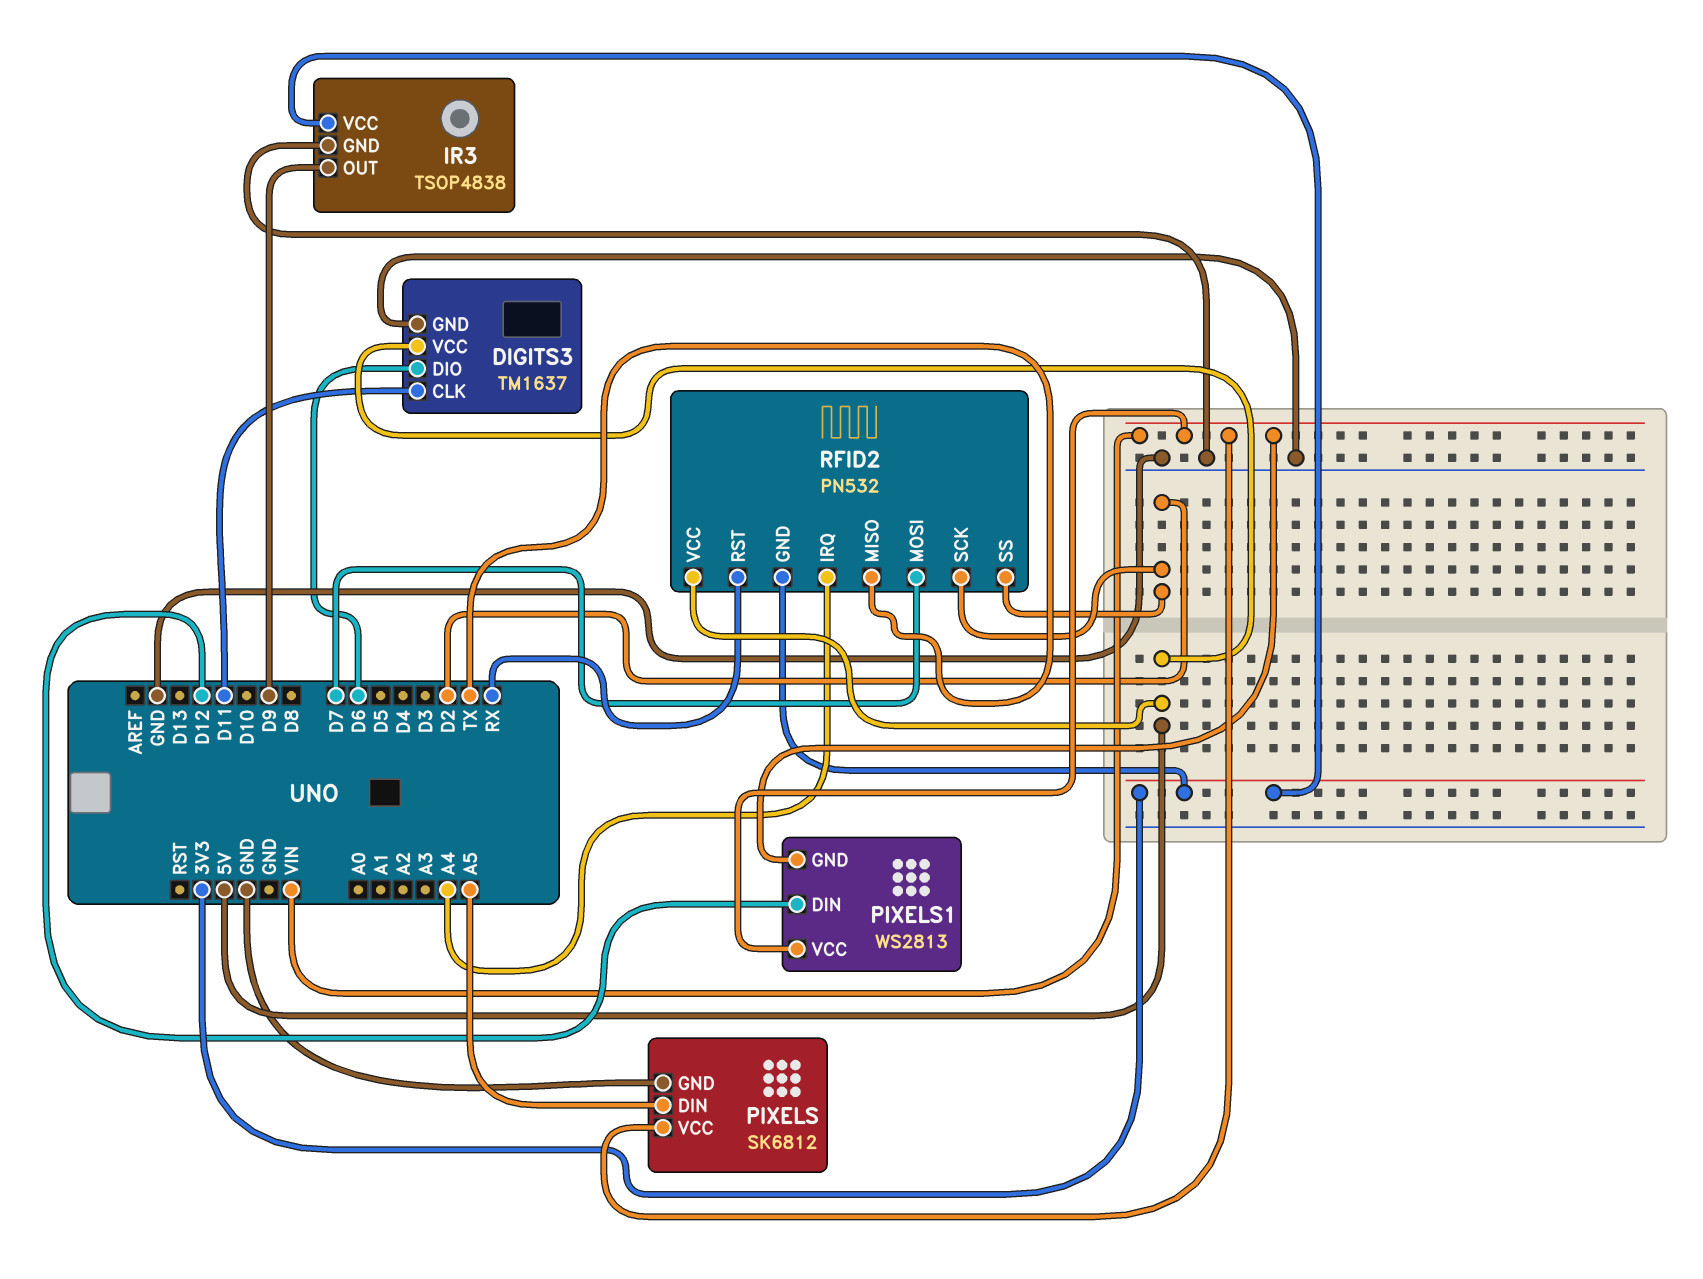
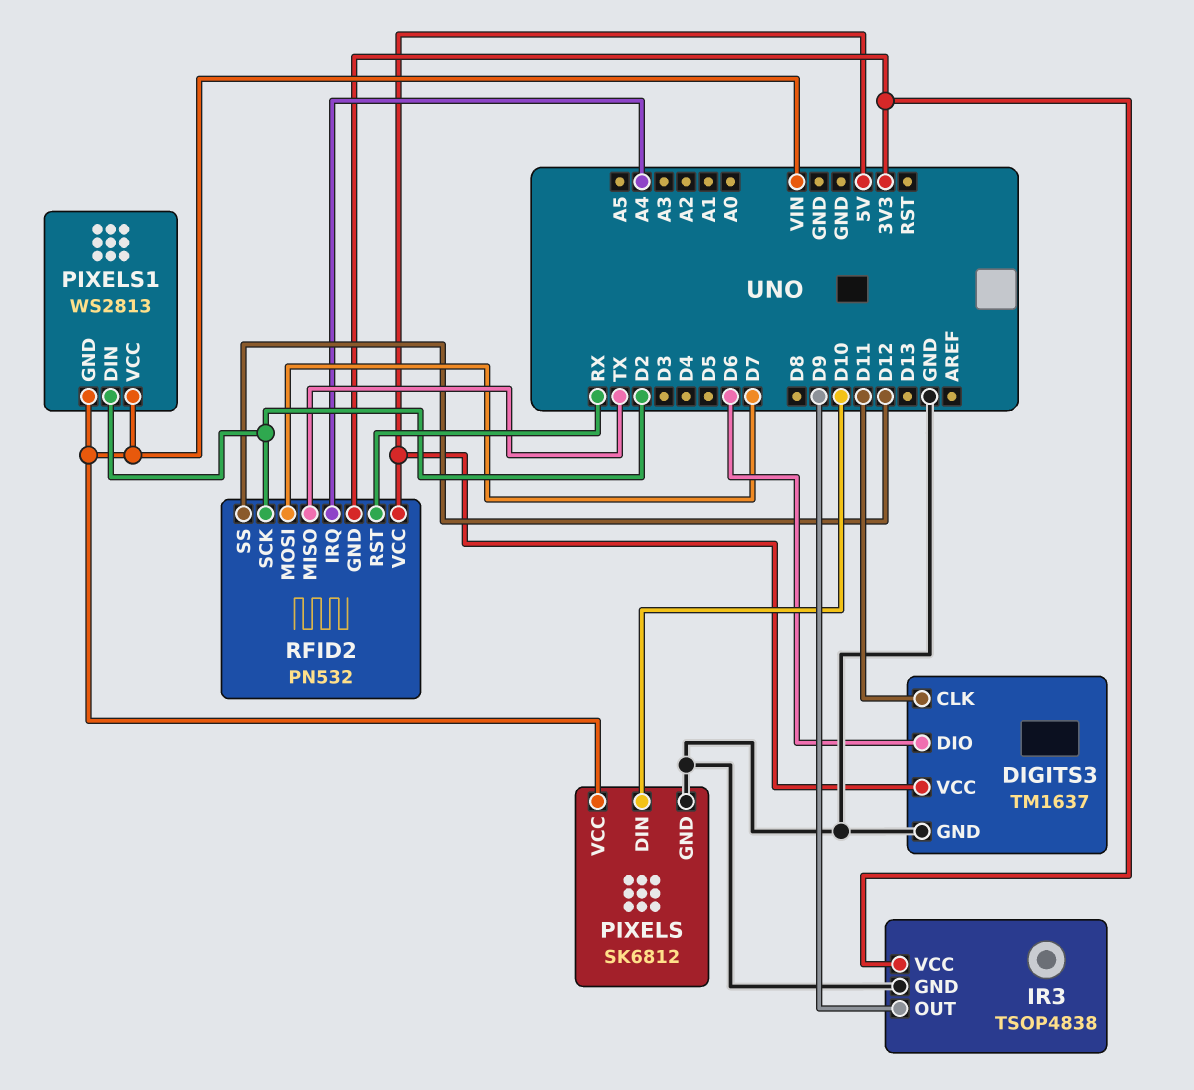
PIXELS pin DIN: A5 -> D10
PIXELS1 pin DIN: D12 -> D2
RFID2 pin SS: D2 -> D12

